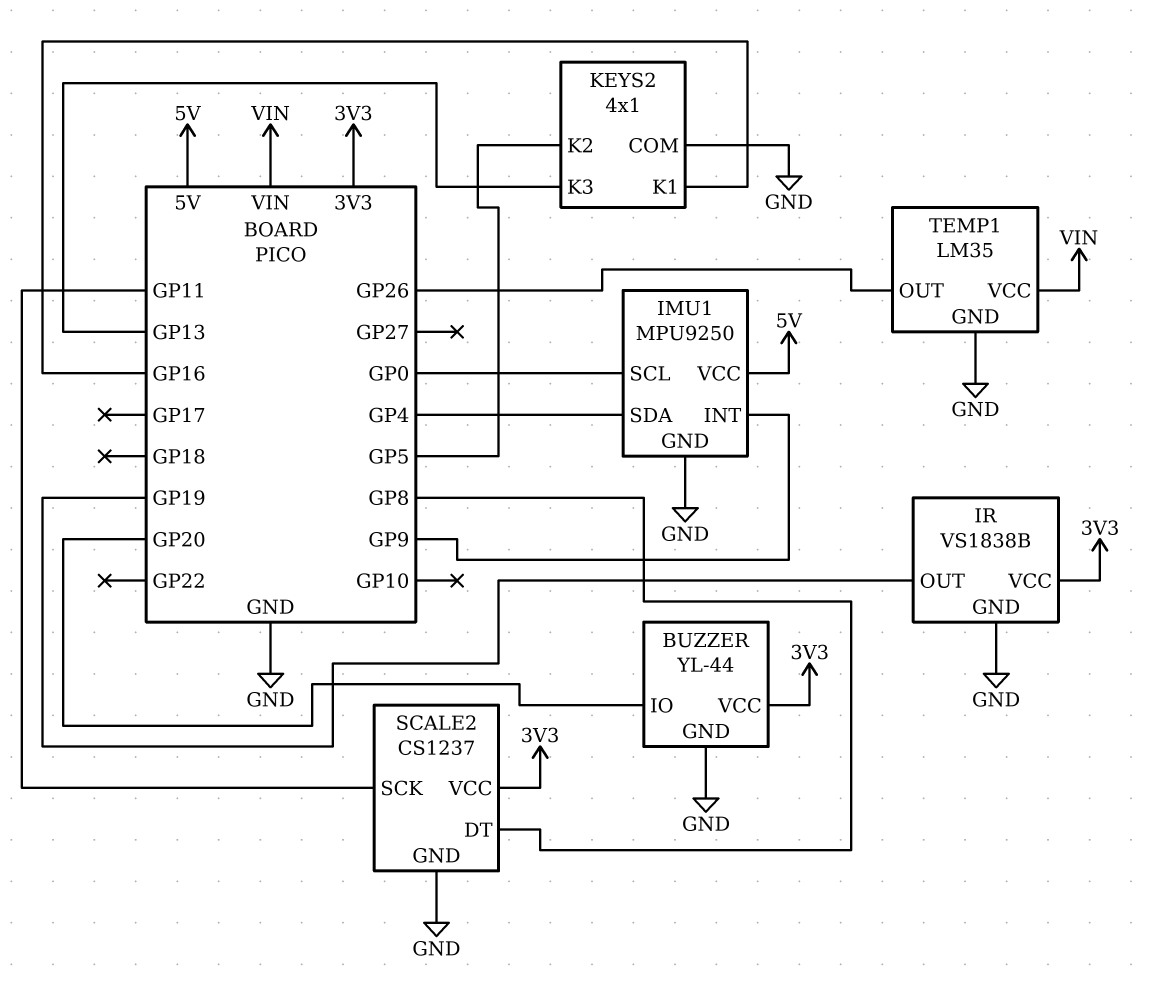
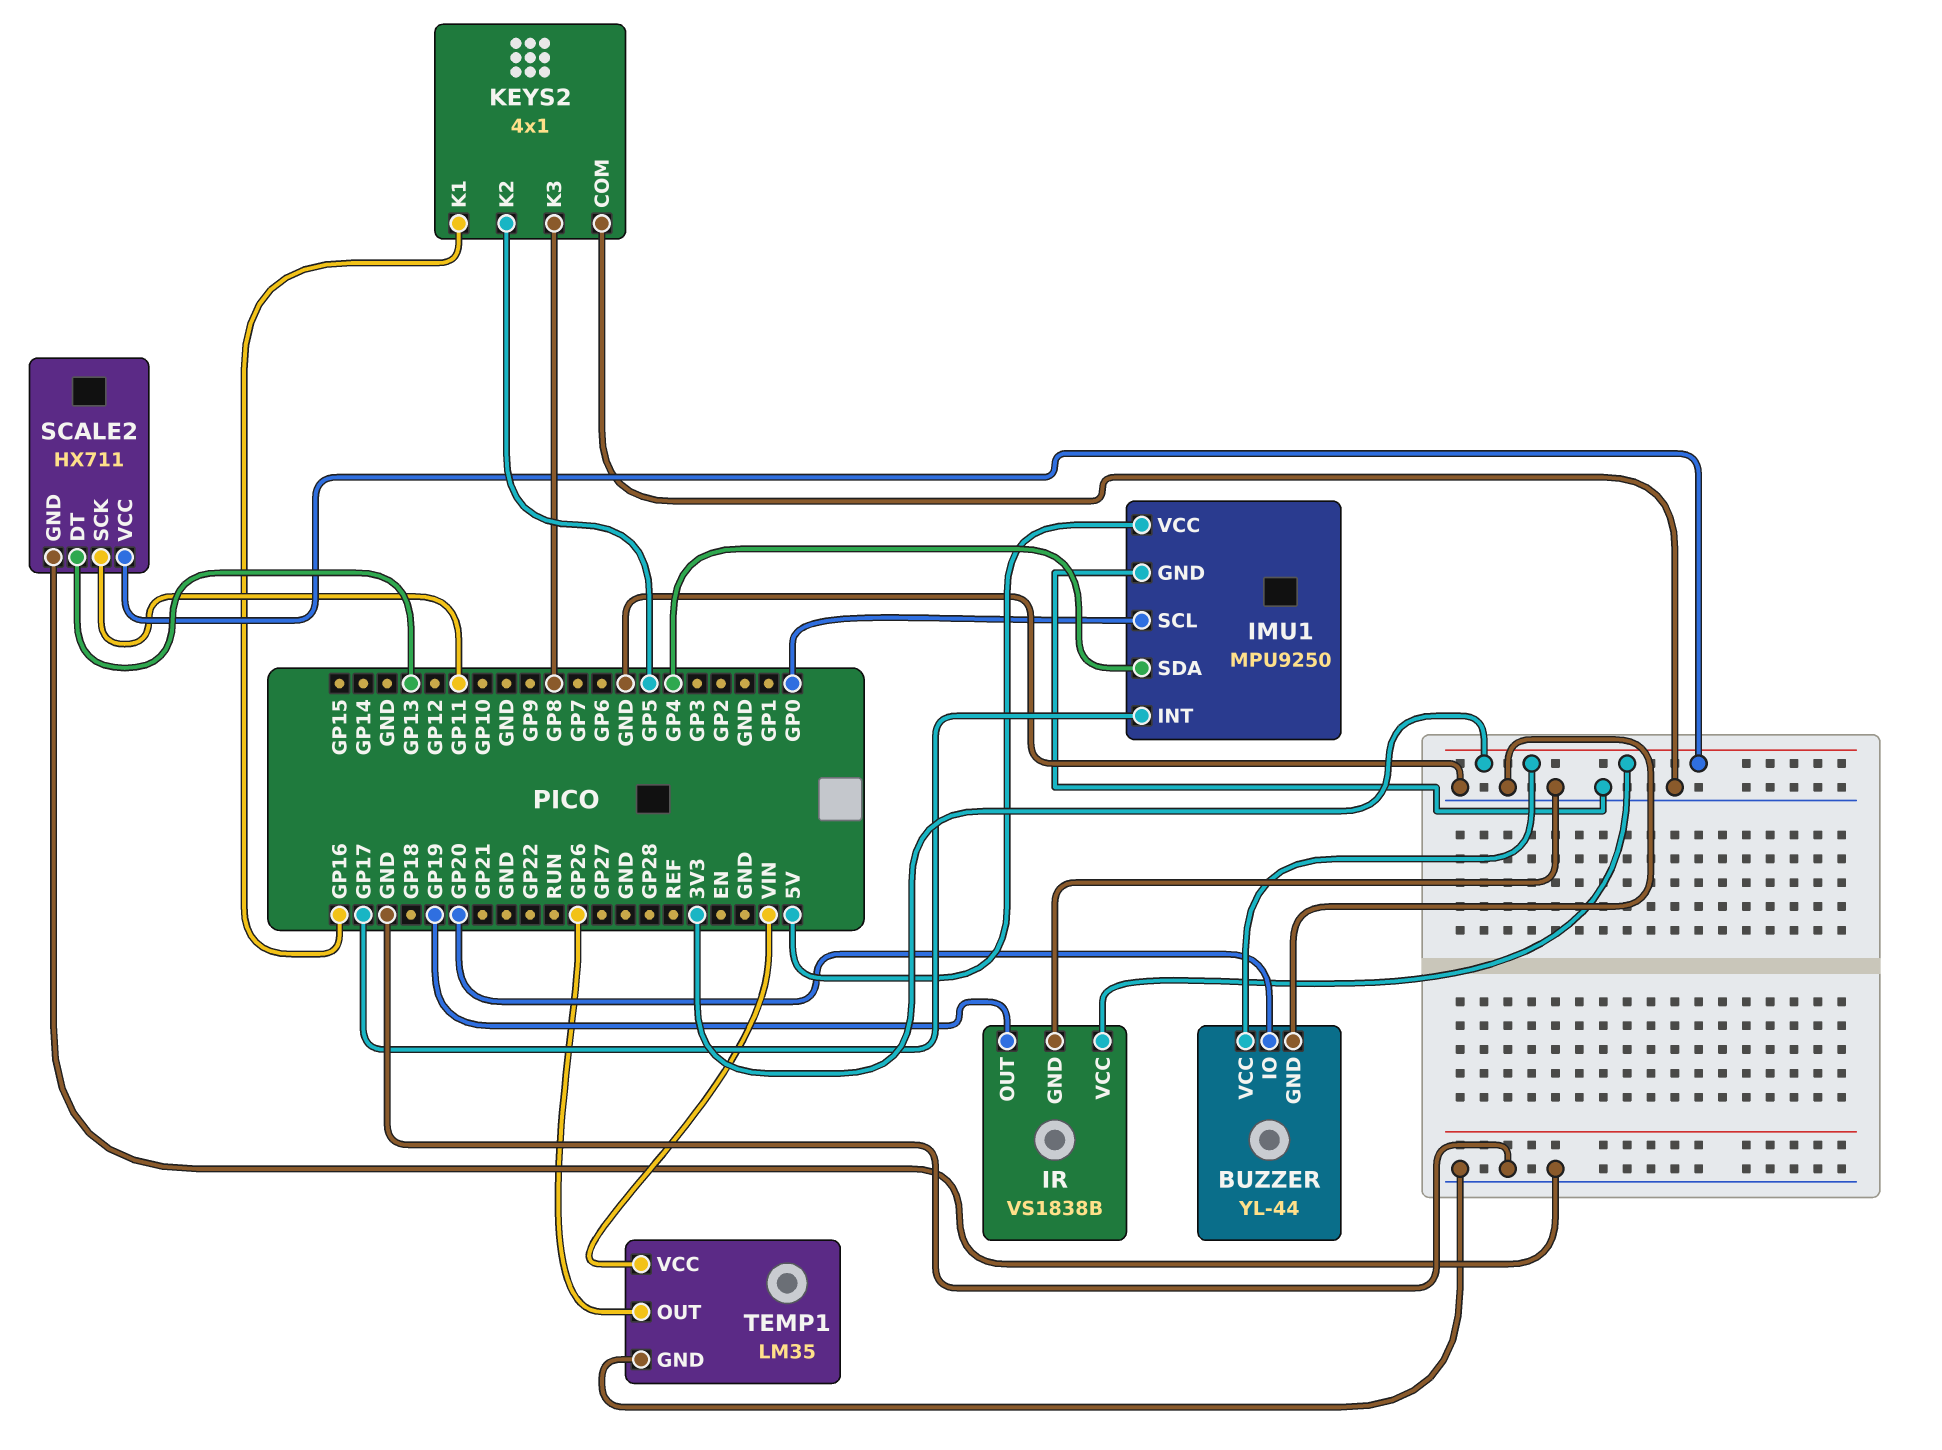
IMU1 pin INT: GP9 -> GP17
KEYS2 pin K3: GP13 -> GP8
SCALE2: CS1237 -> HX711
SCALE2 pin DT: GP8 -> GP13

